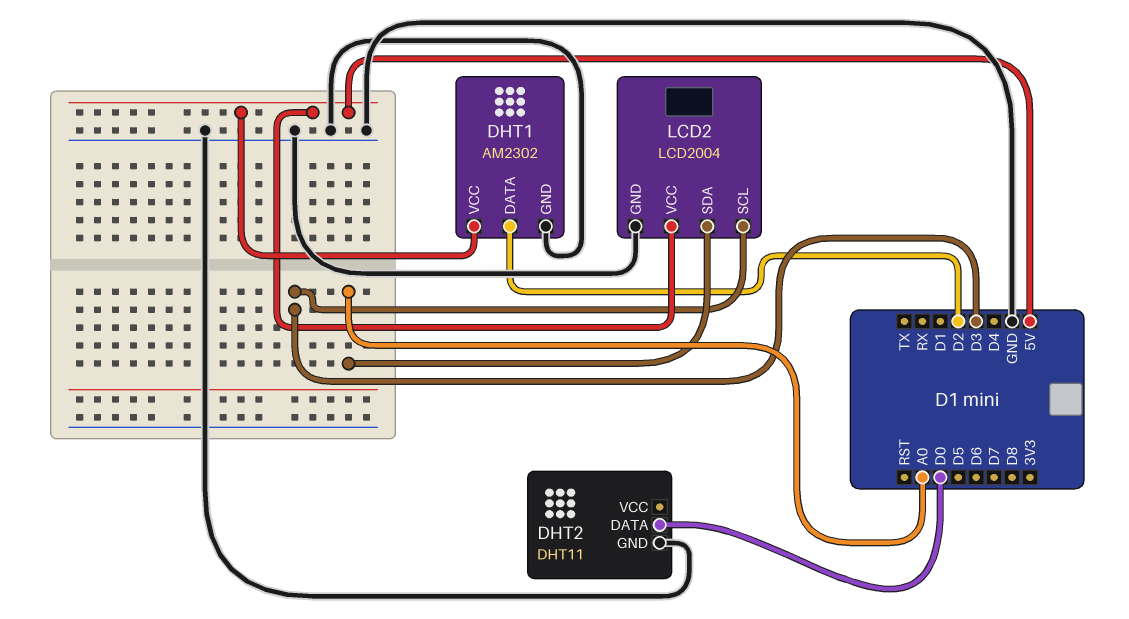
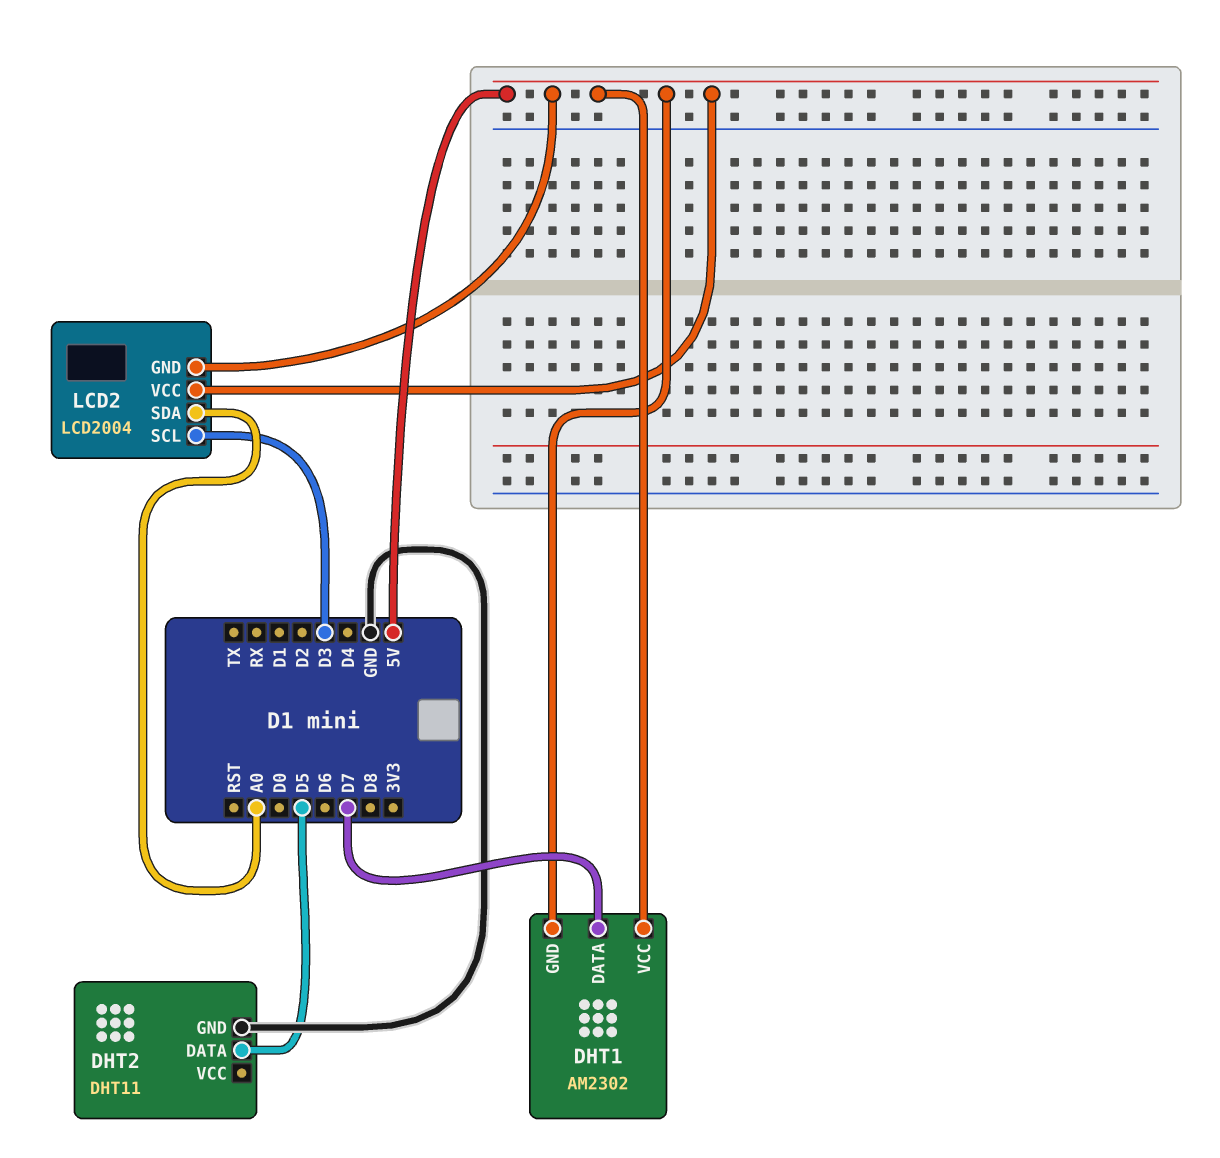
DHT1 pin DATA: D2 -> D7
DHT1 pin GND: GND -> 5V
DHT2 pin DATA: D0 -> D5
LCD2 pin GND: GND -> 5V

